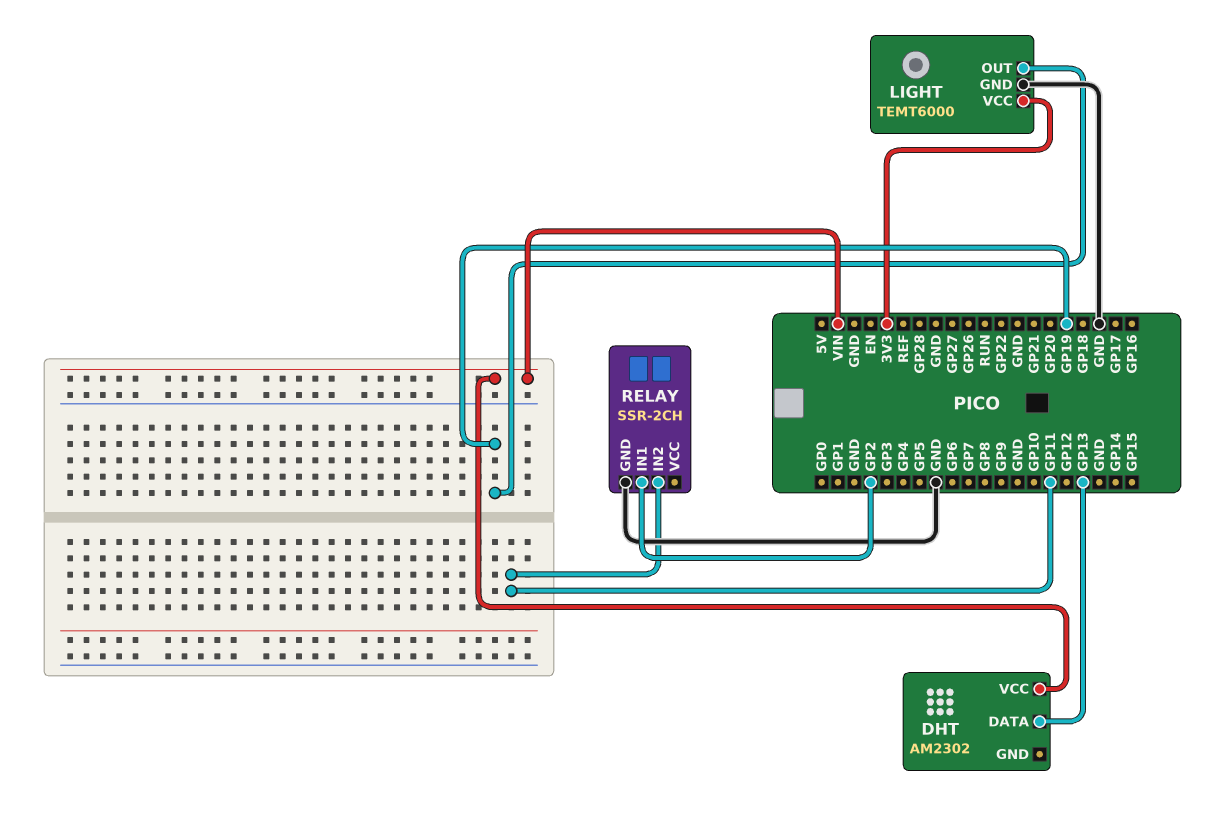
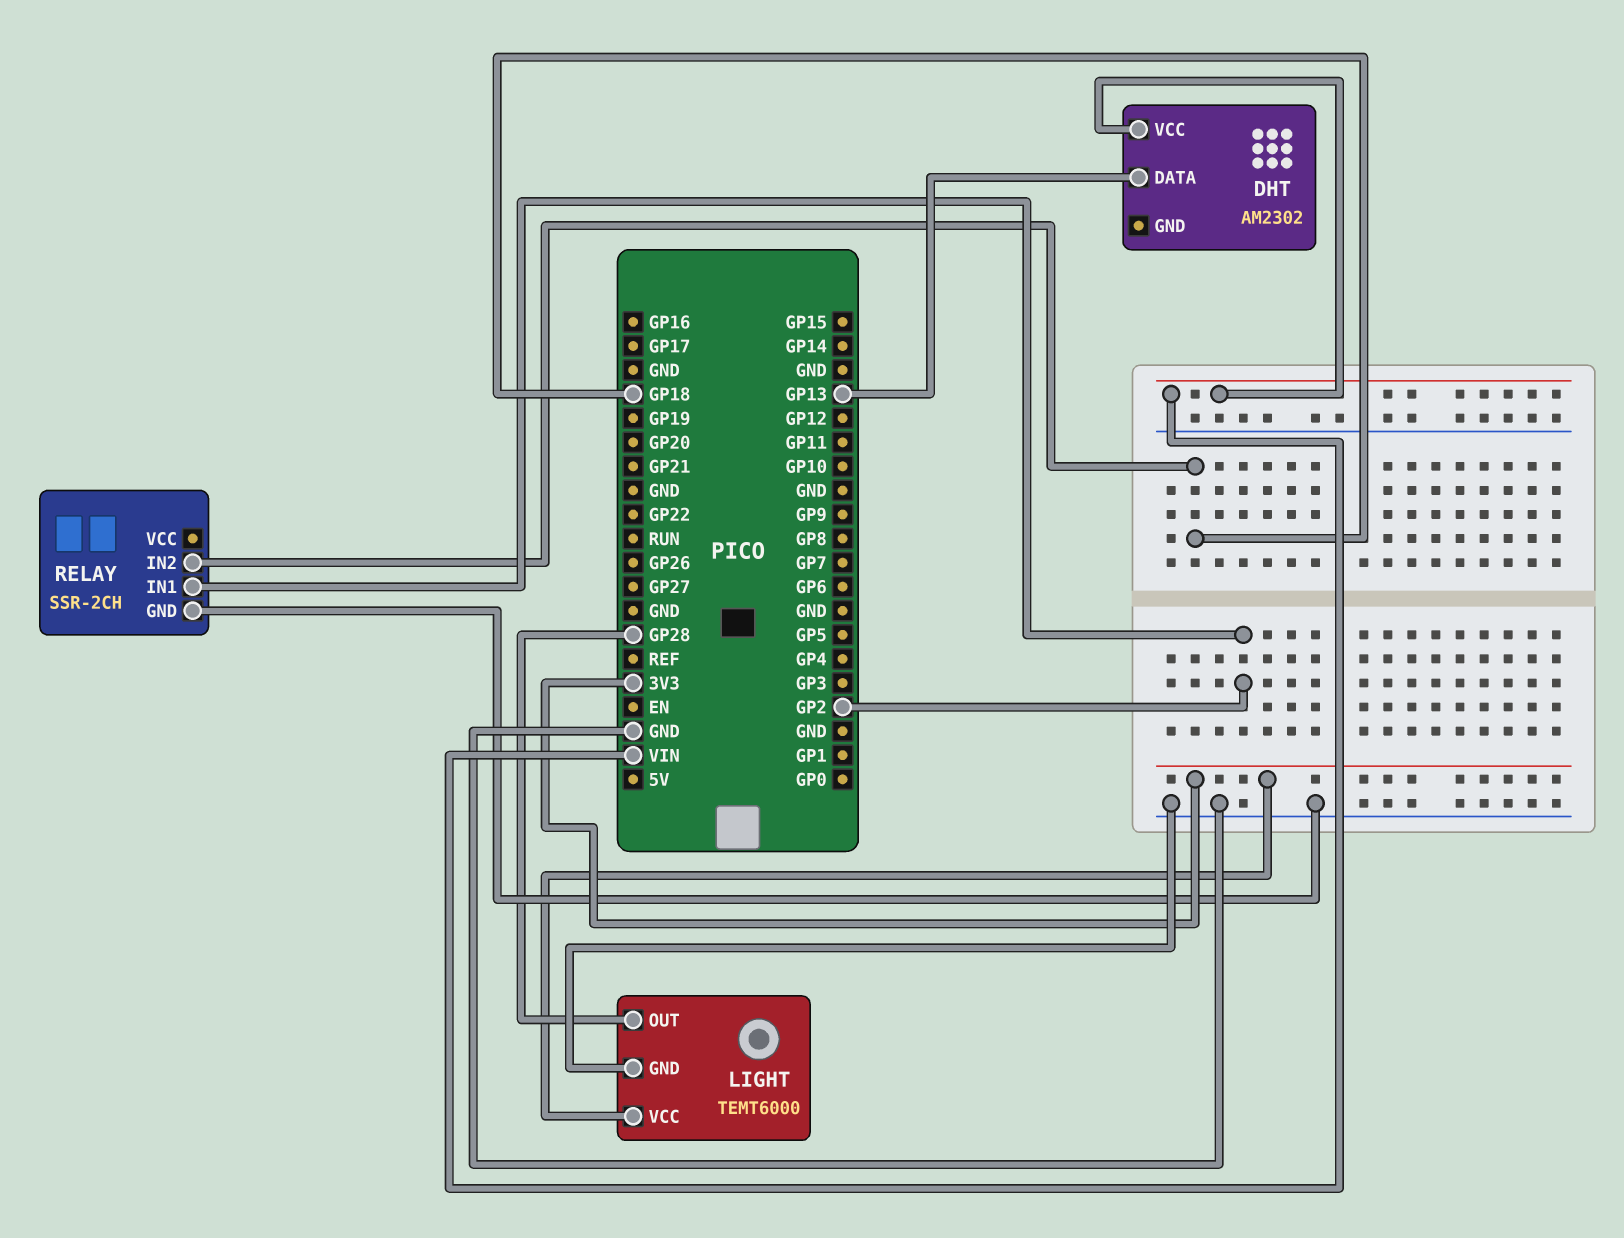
LIGHT pin OUT: GP19 -> GP28
RELAY pin IN2: GP11 -> GP18

